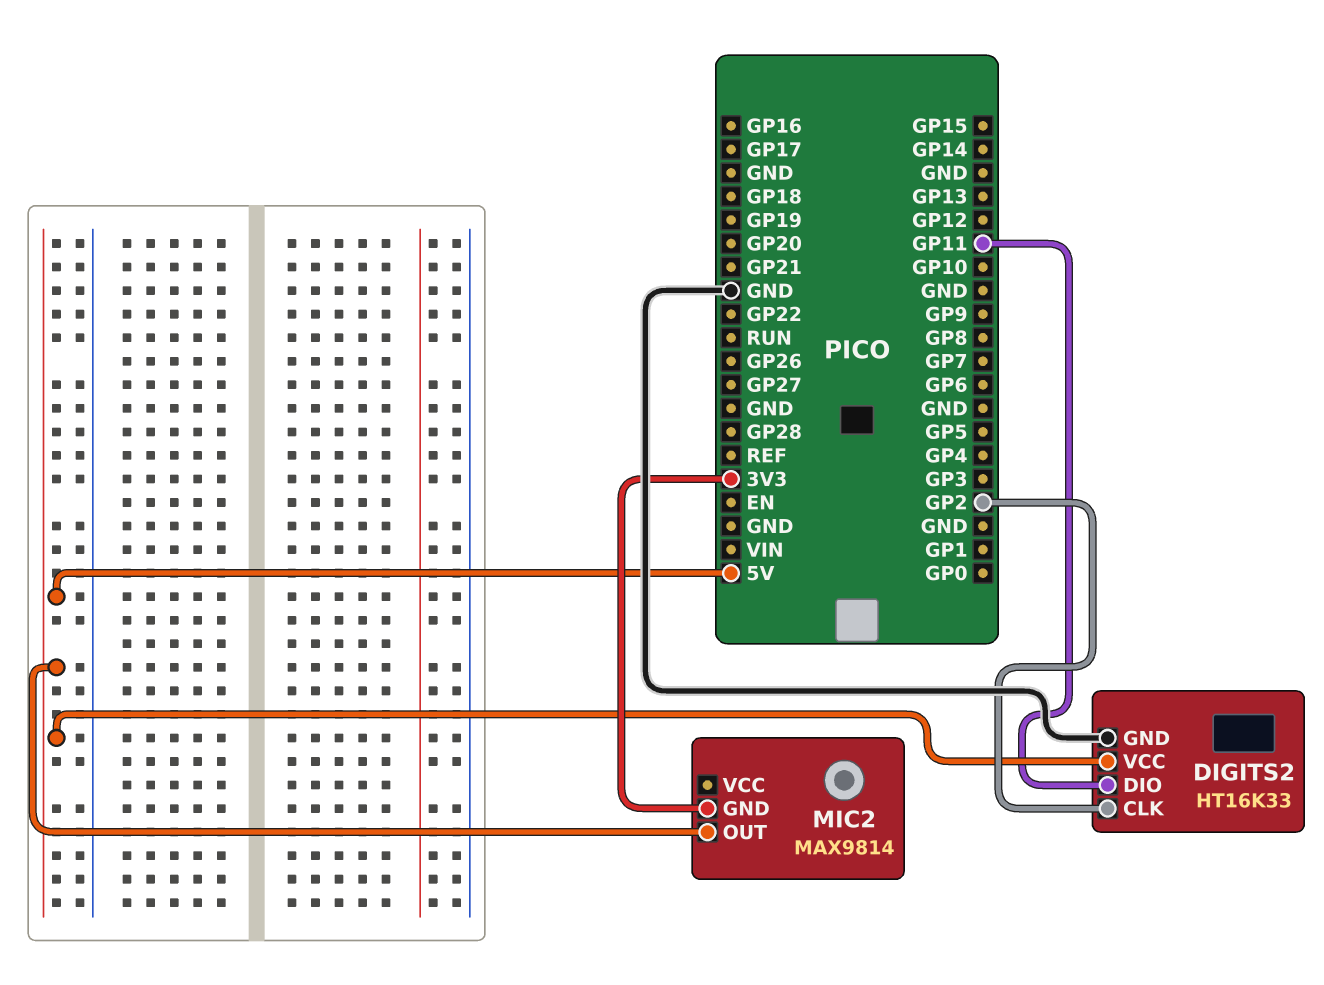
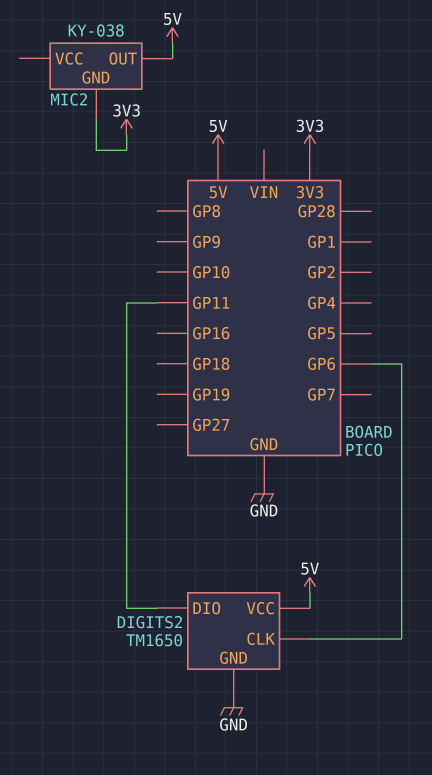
DIGITS2: HT16K33 -> TM1650
DIGITS2 pin CLK: GP2 -> GP6
MIC2: MAX9814 -> KY-038

